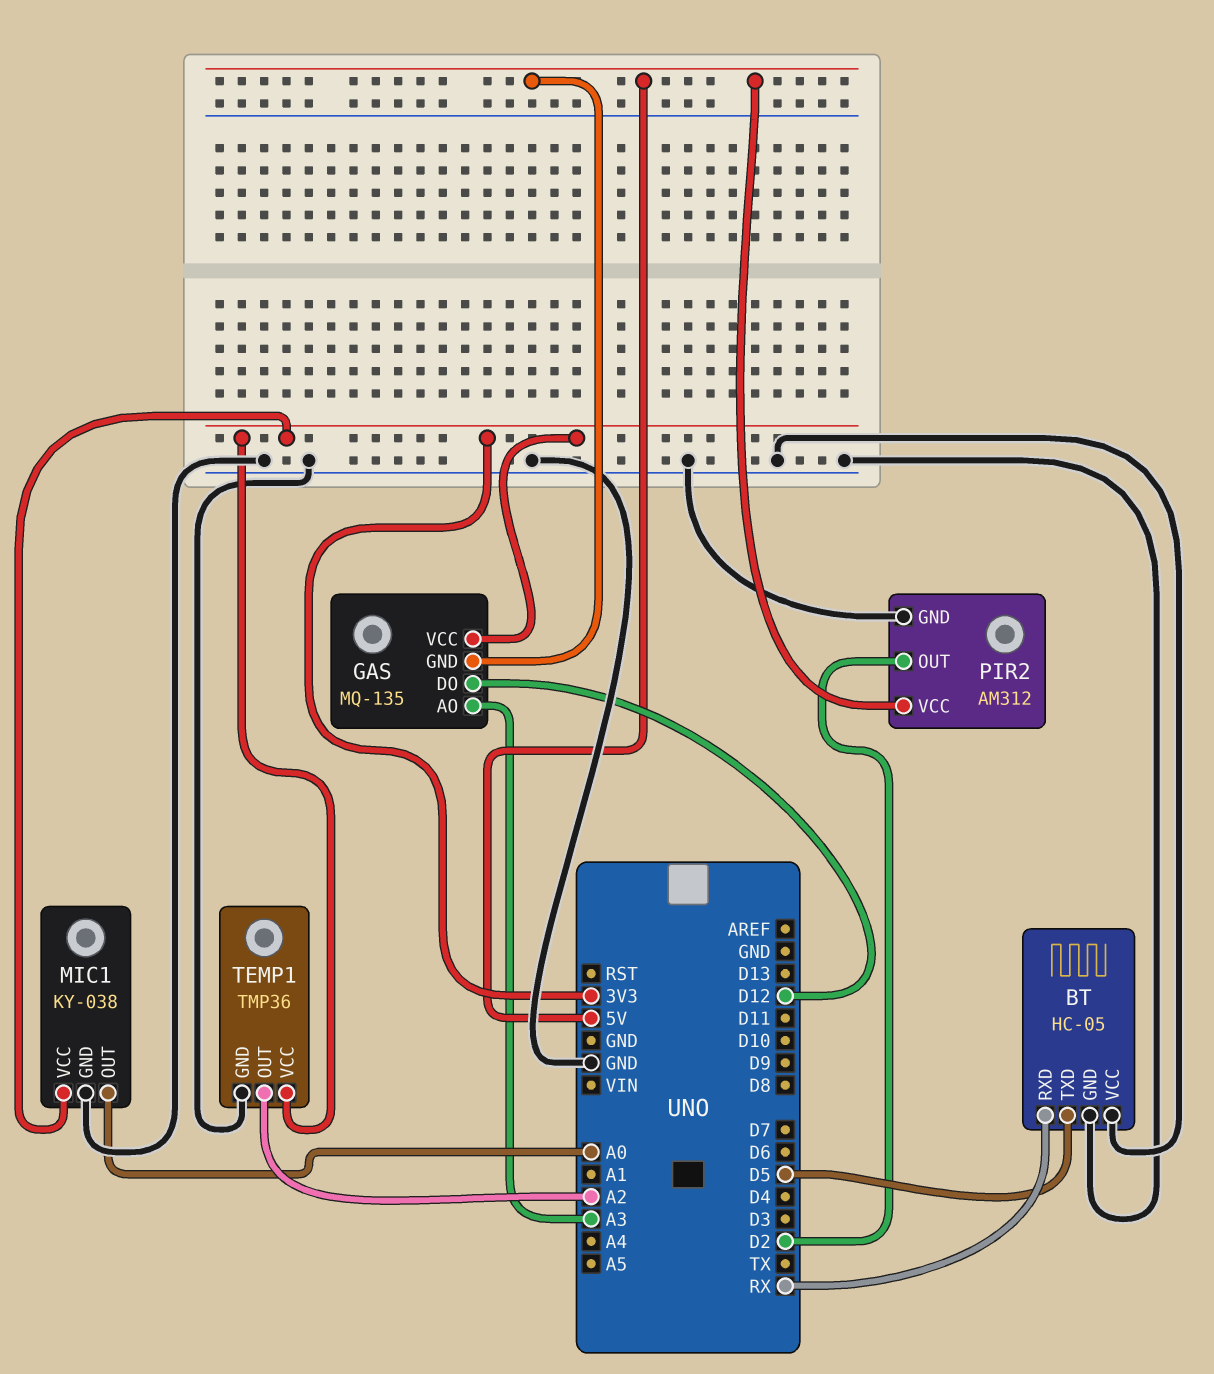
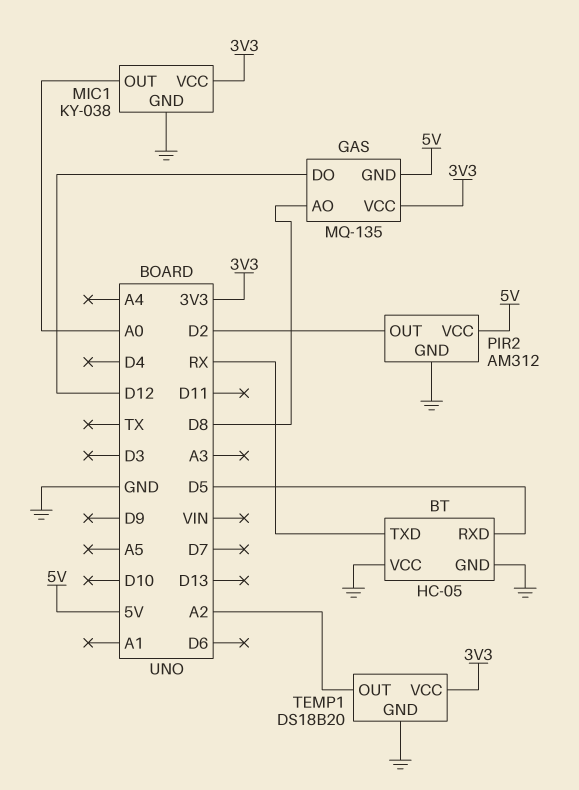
BT pin RXD: RX -> D5
BT pin TXD: D5 -> RX
GAS pin AO: A3 -> D8
TEMP1: TMP36 -> DS18B20

